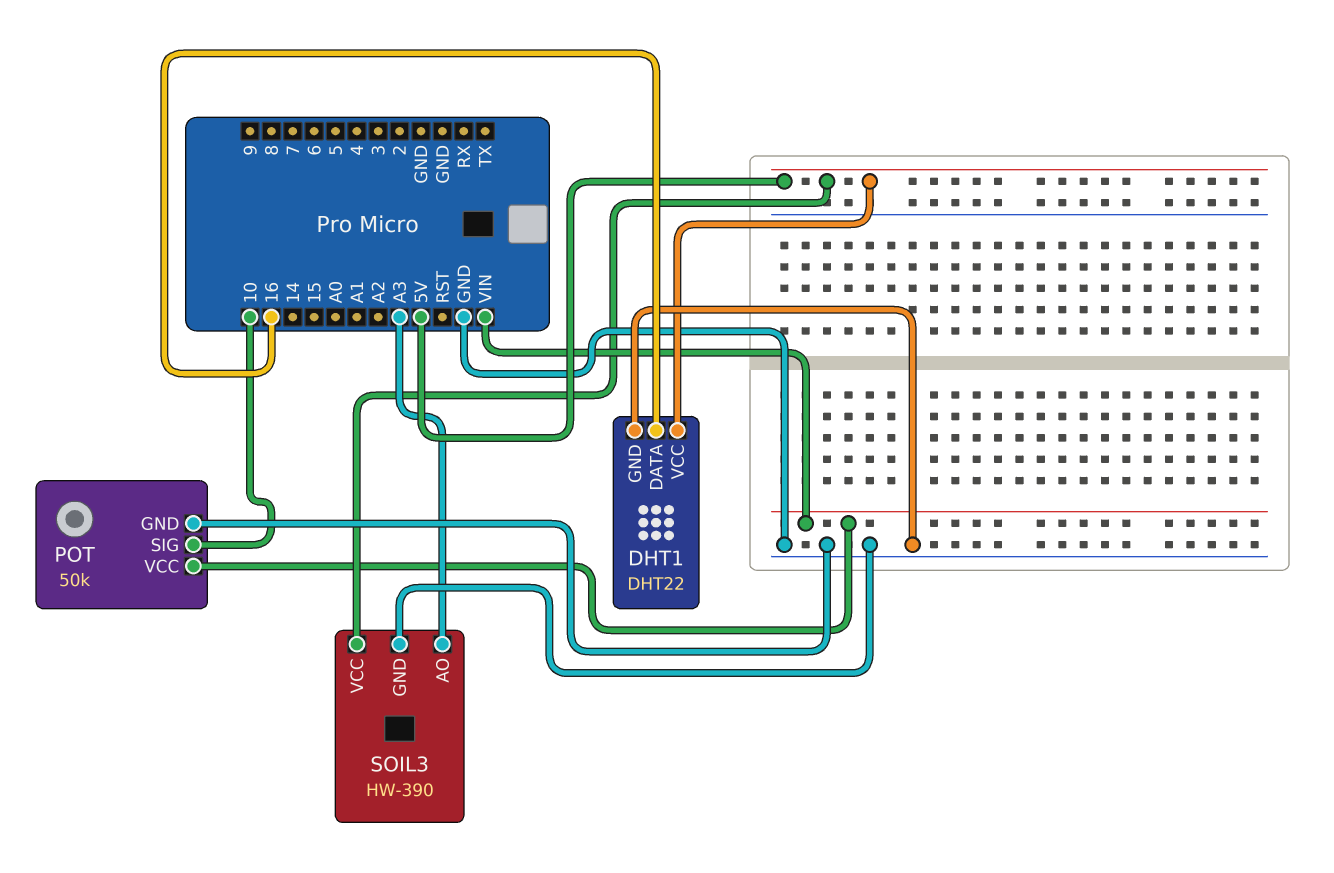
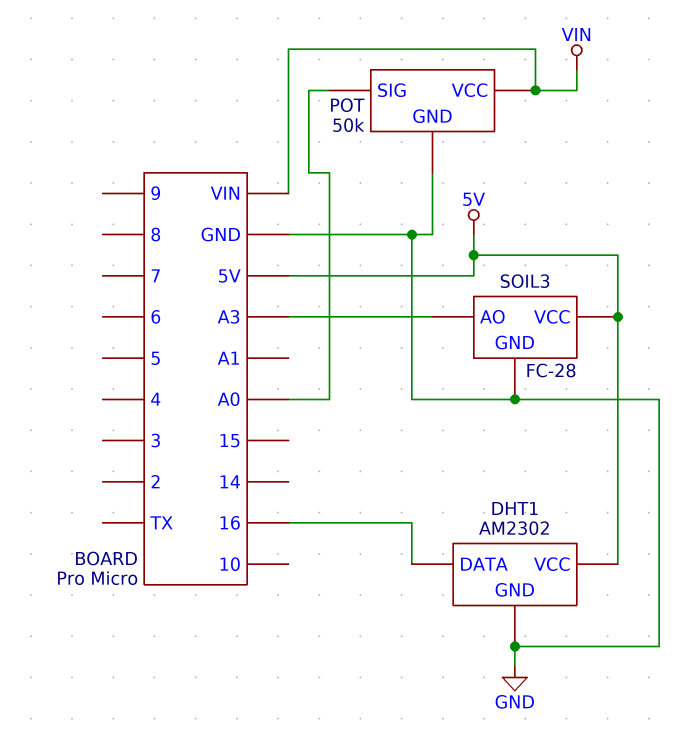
DHT1: DHT22 -> AM2302
POT pin SIG: 10 -> A0
SOIL3: HW-390 -> FC-28

